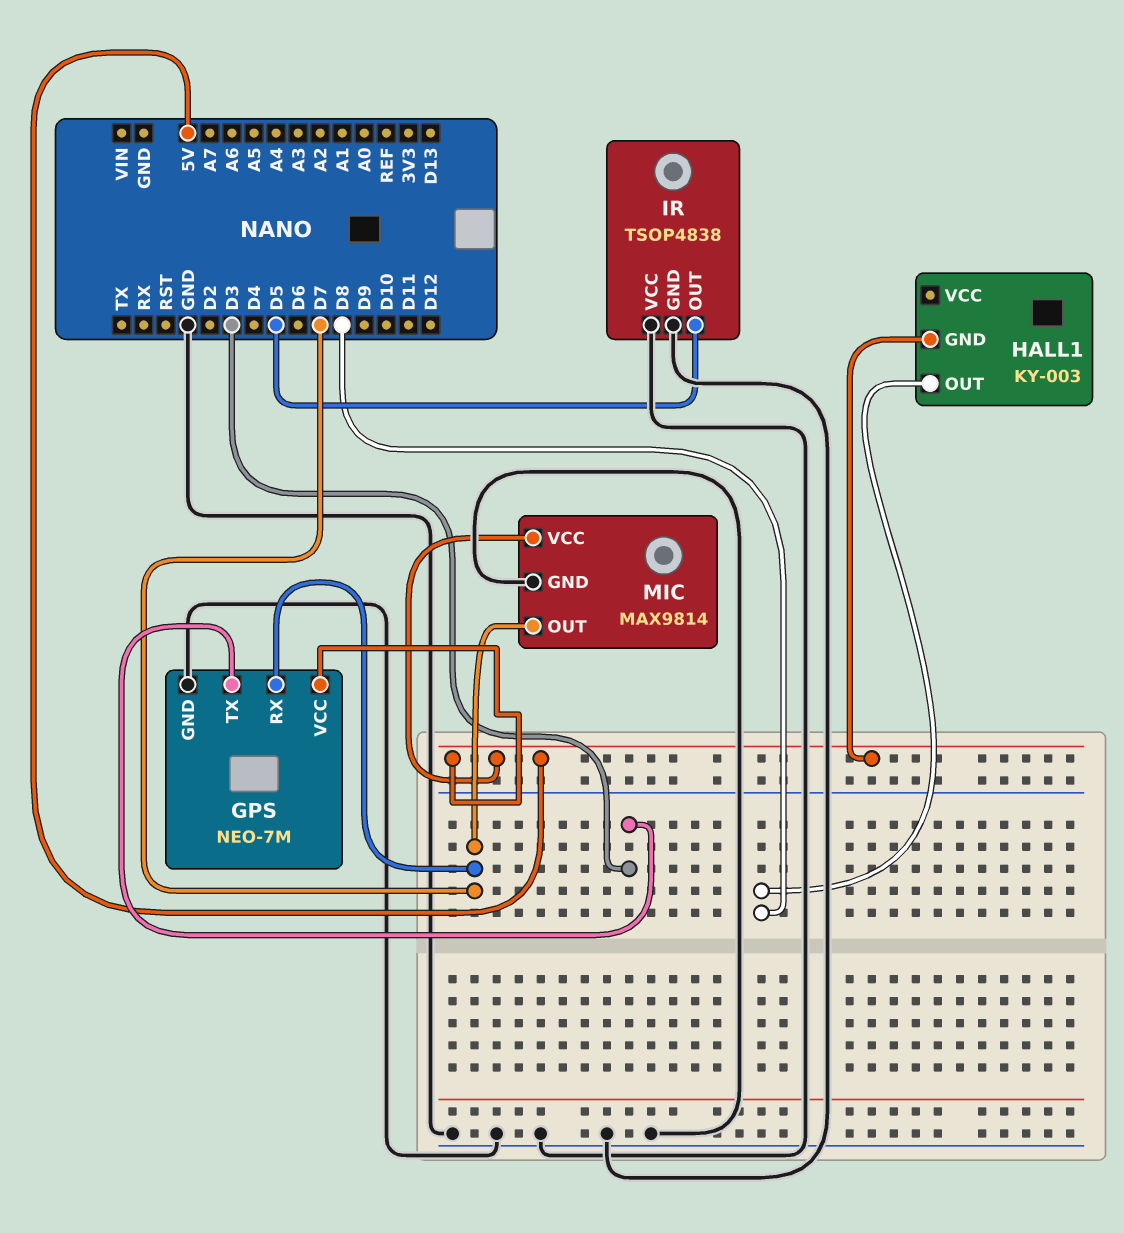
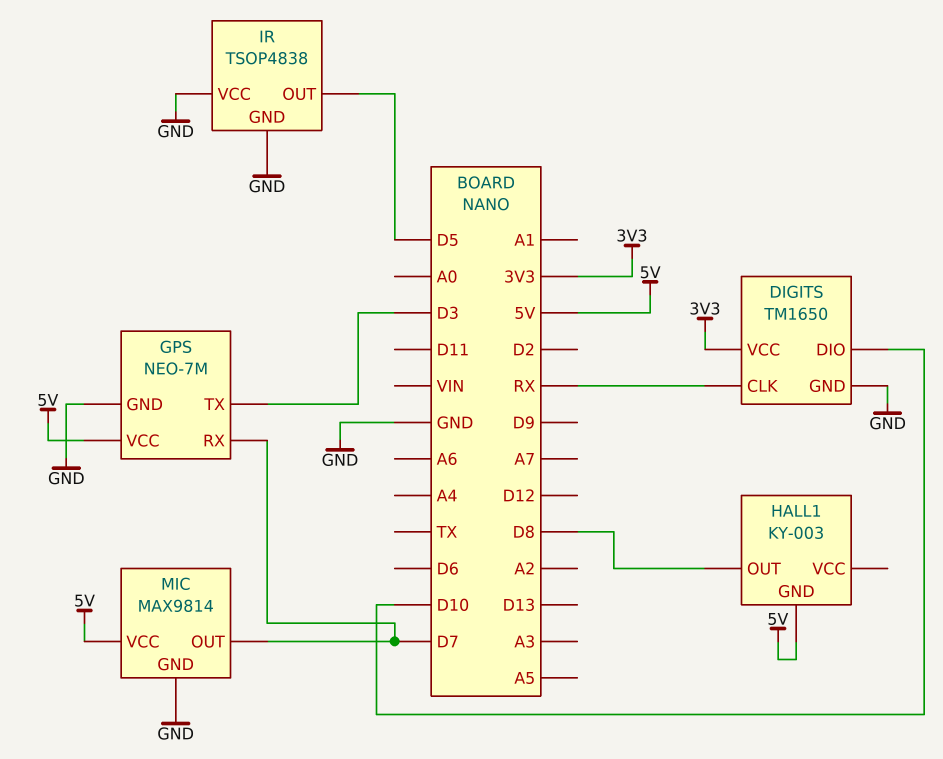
DIGITS: none -> TM1650
DIGITS pin CLK: none -> RX
DIGITS pin DIO: none -> D10
DIGITS pin GND: none -> GND
DIGITS pin VCC: none -> 3V3

